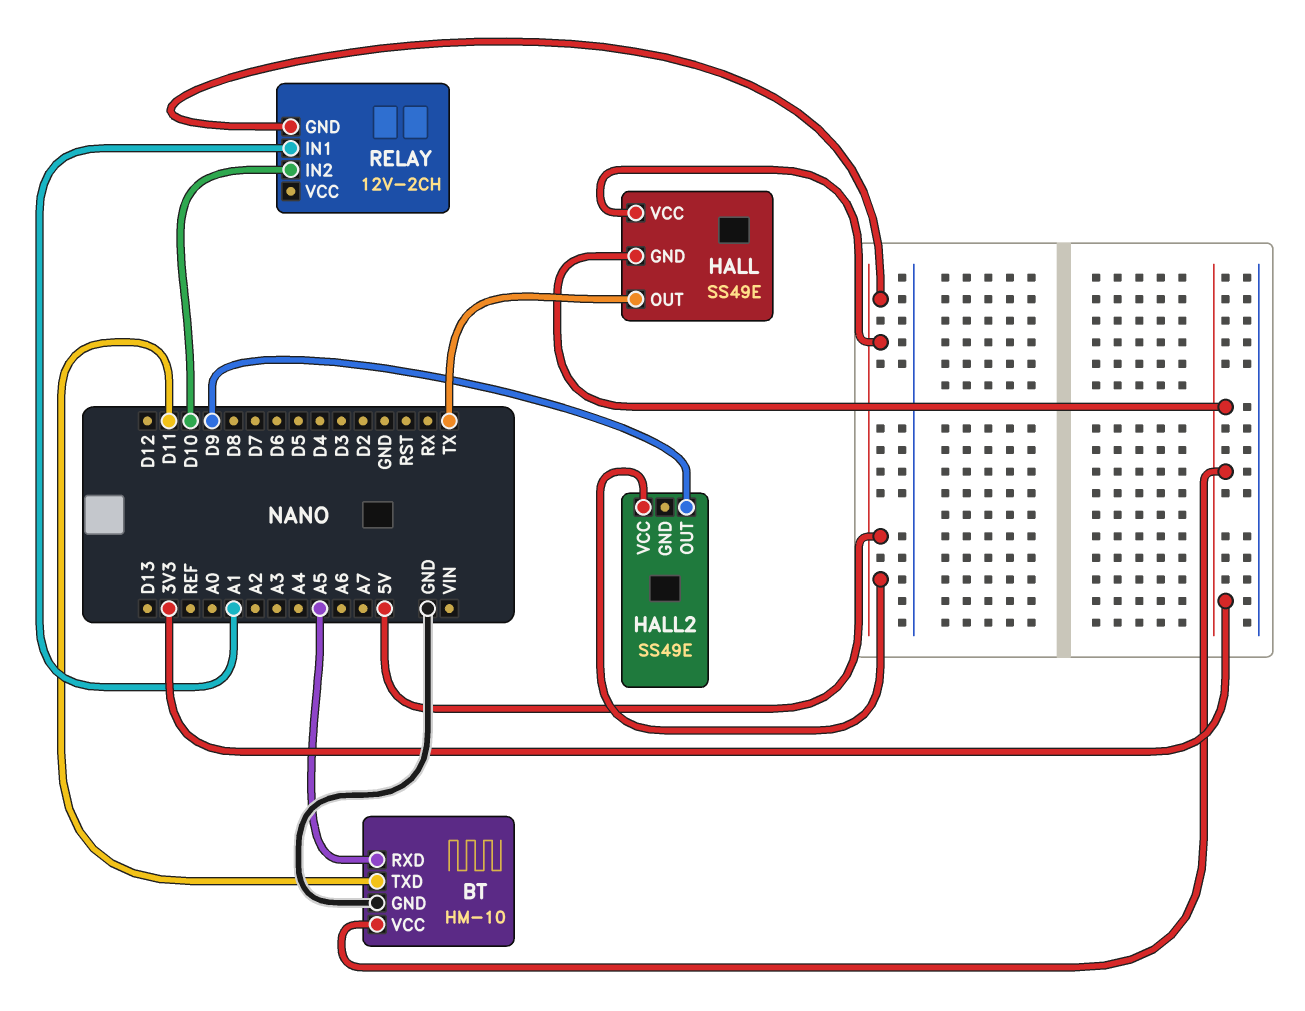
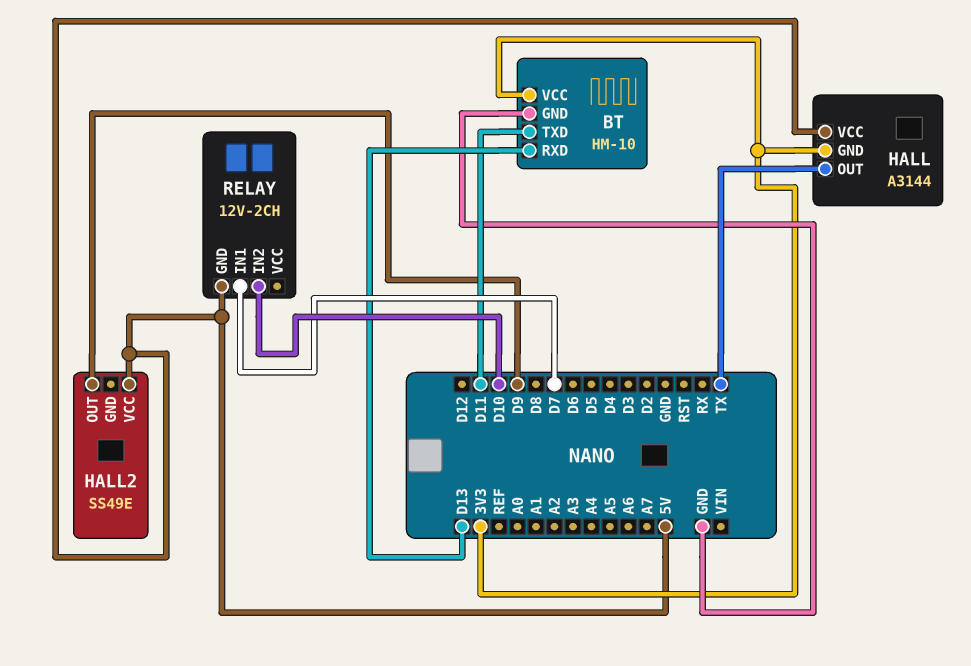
BT pin RXD: A5 -> D13
HALL: SS49E -> A3144
RELAY pin IN1: A1 -> D7

